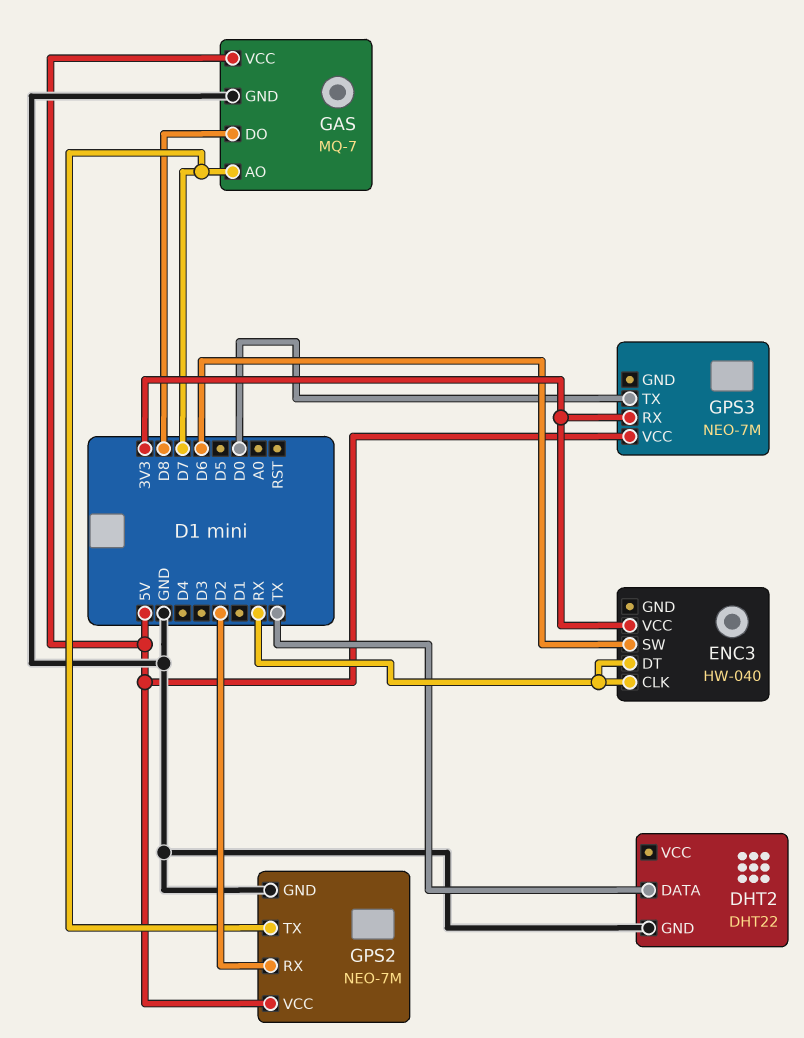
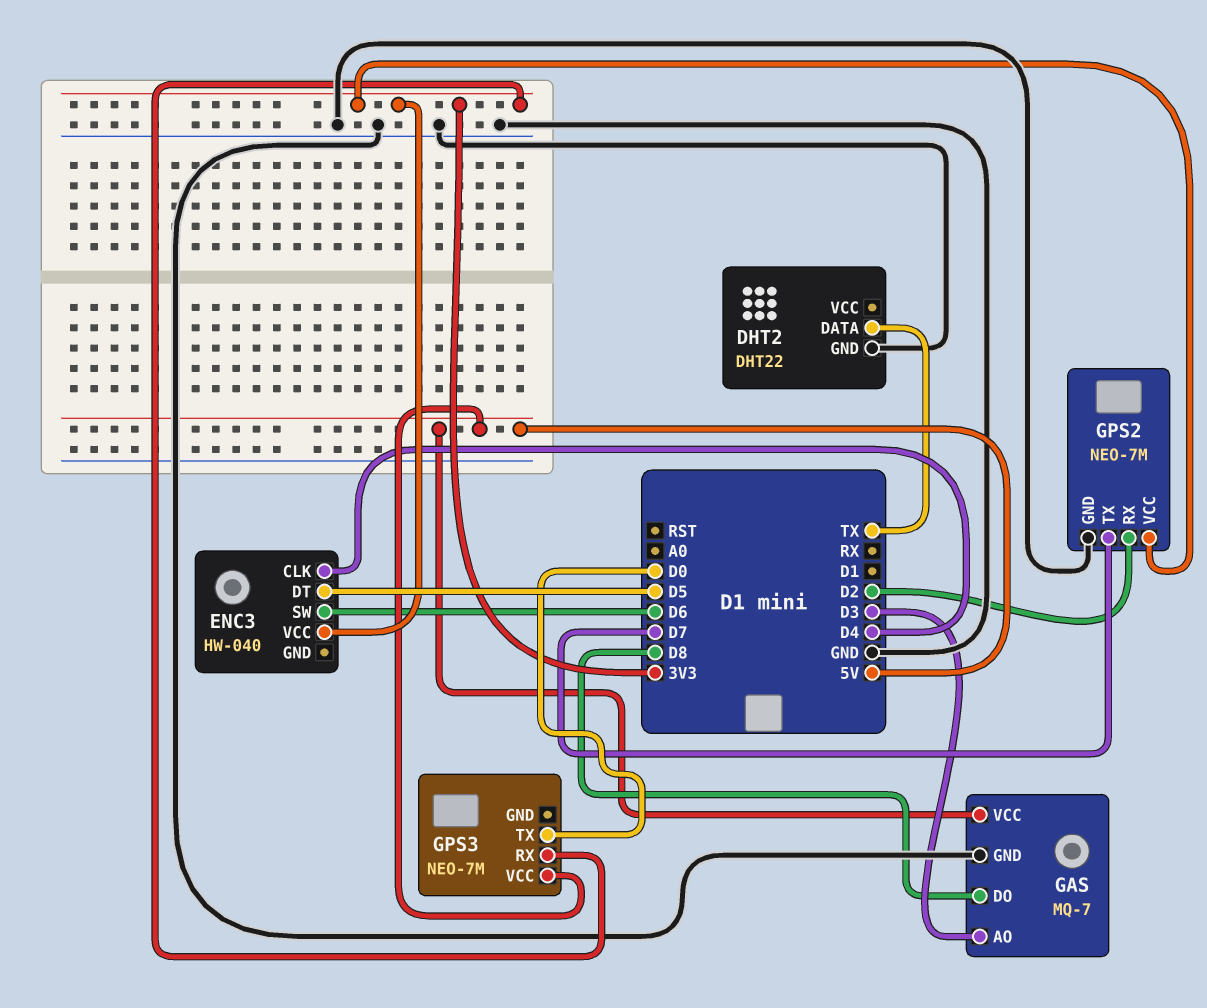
ENC3 pin CLK: RX -> D4
ENC3 pin DT: RX -> D5
GAS pin AO: D7 -> D3
GPS2 pin VCC: 5V -> 3V3

